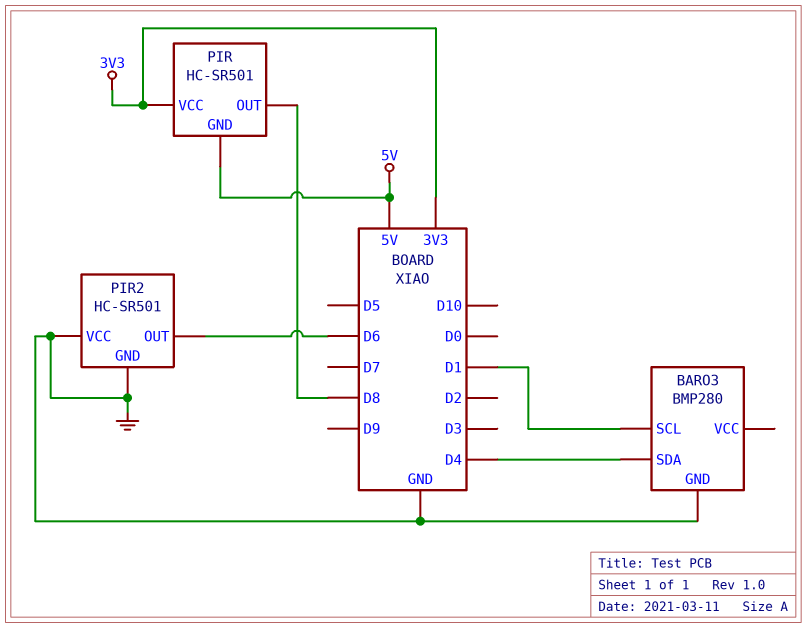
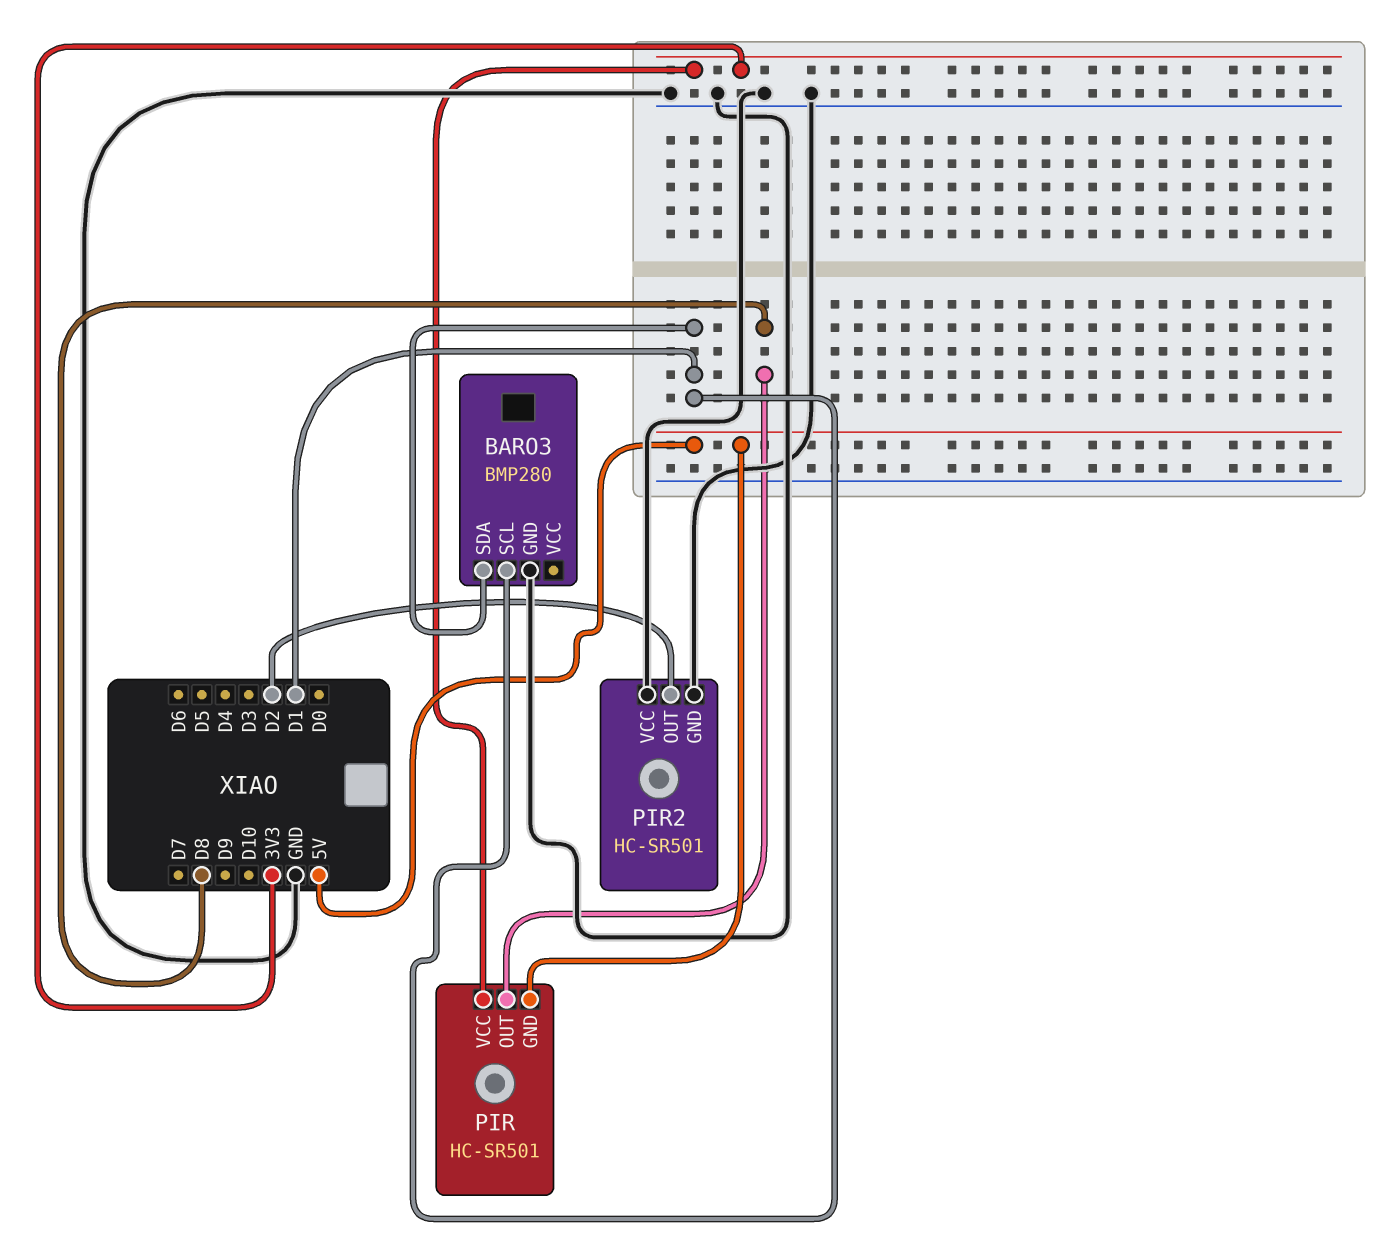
BARO3 pin SDA: D4 -> D1
PIR2 pin OUT: D6 -> D2

